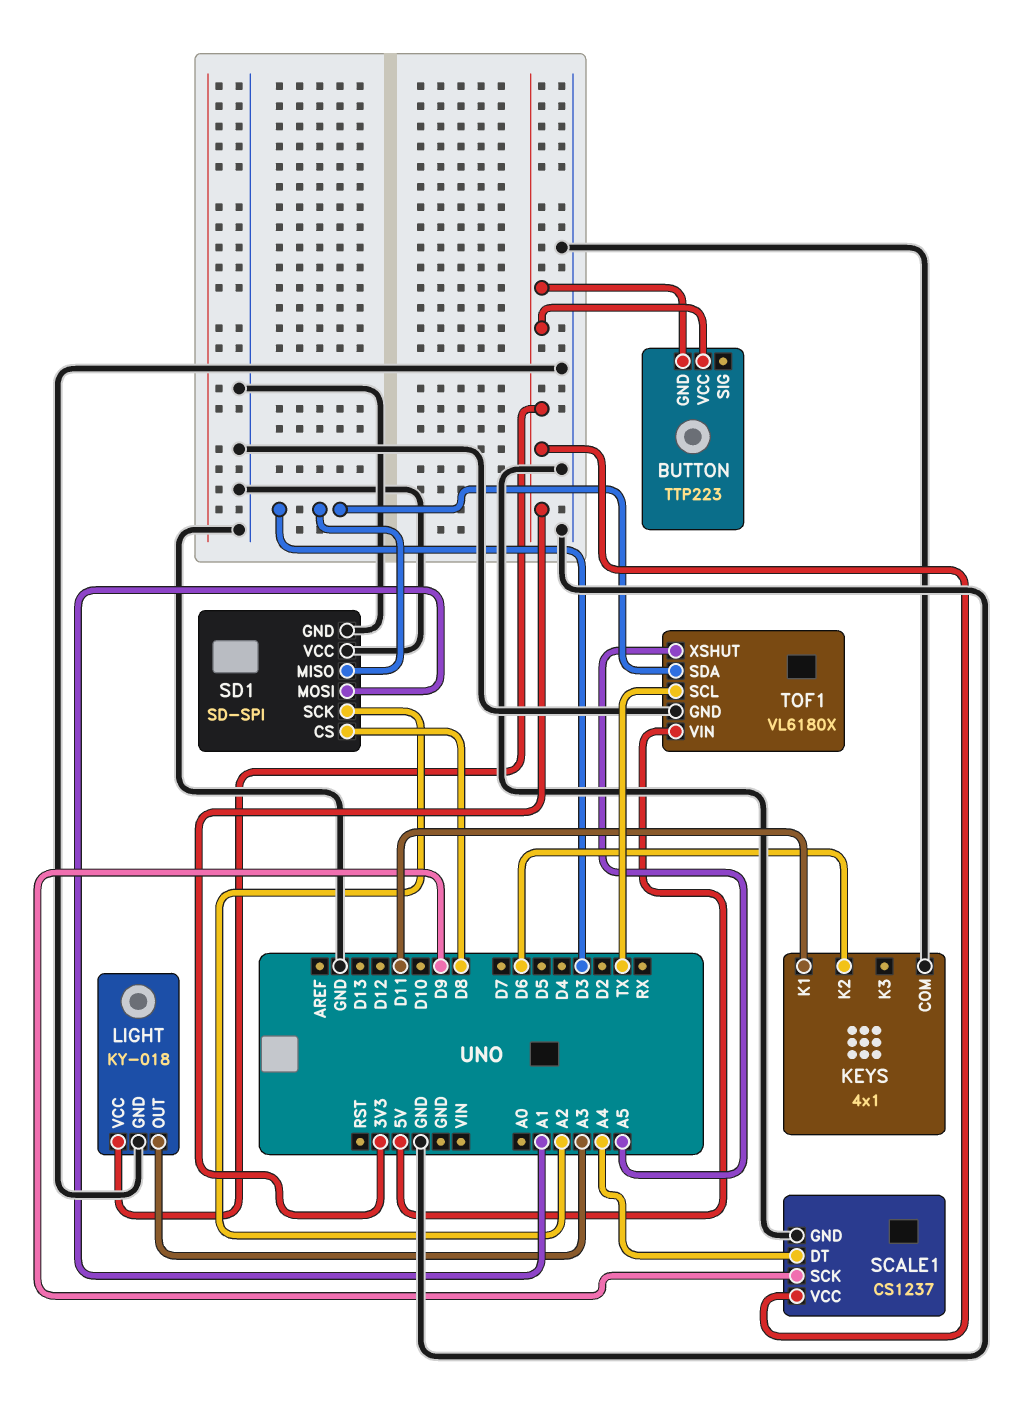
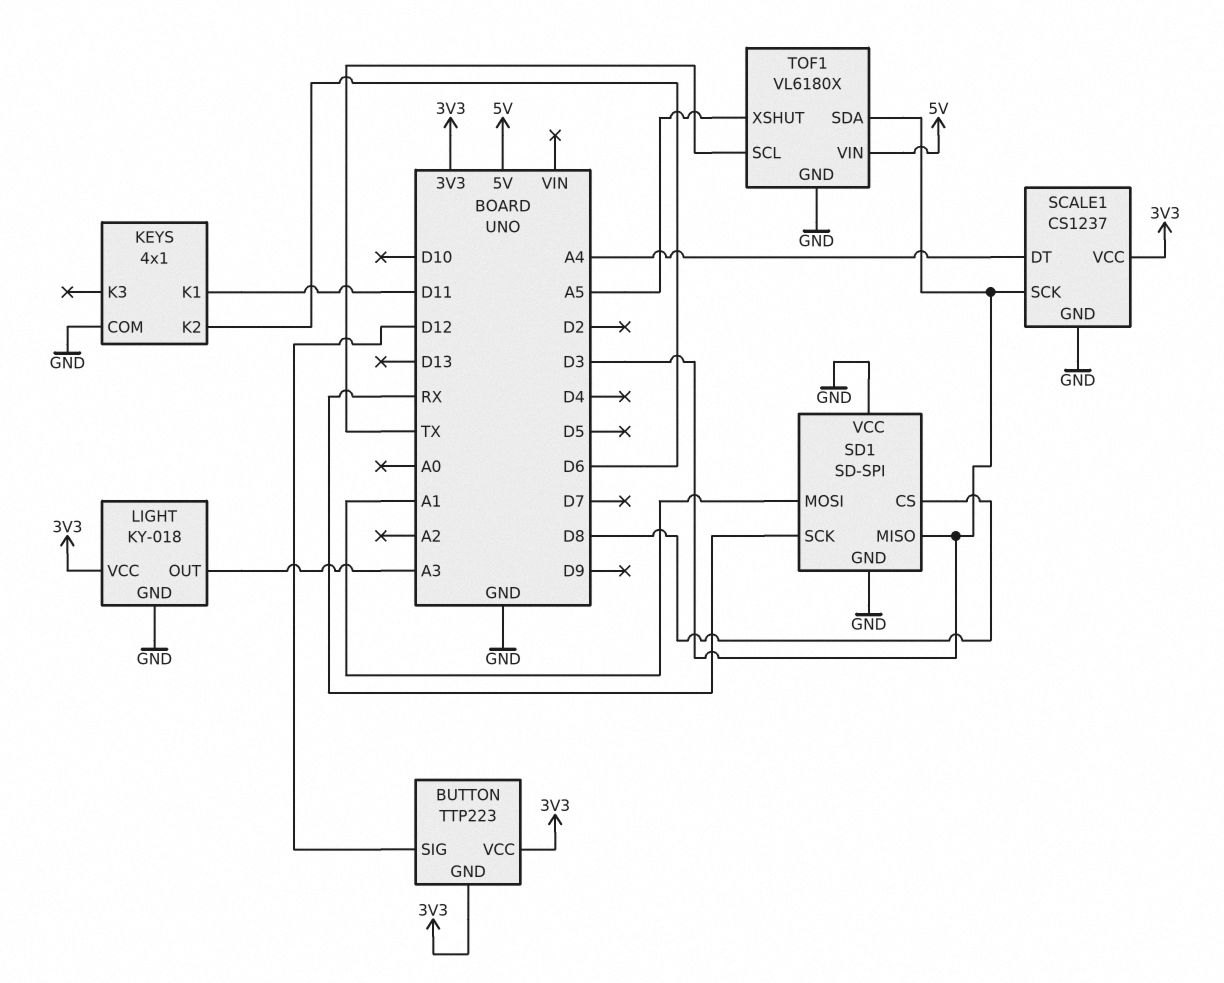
BUTTON pin SIG: none -> D12
SCALE1 pin SCK: D9 -> D3
SD1 pin SCK: A2 -> RX

